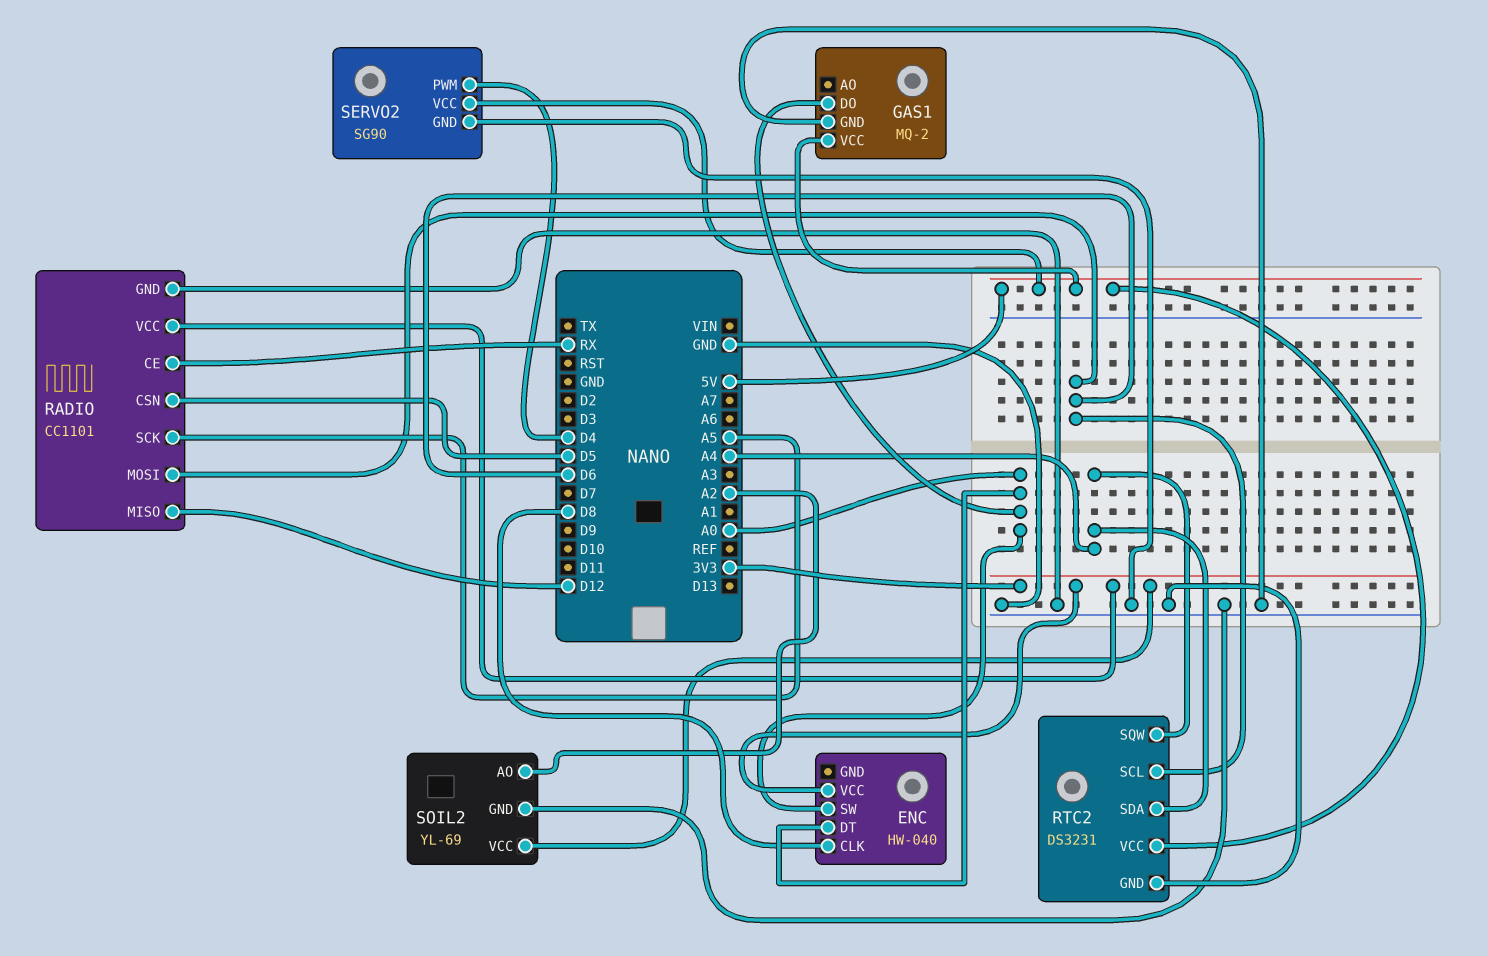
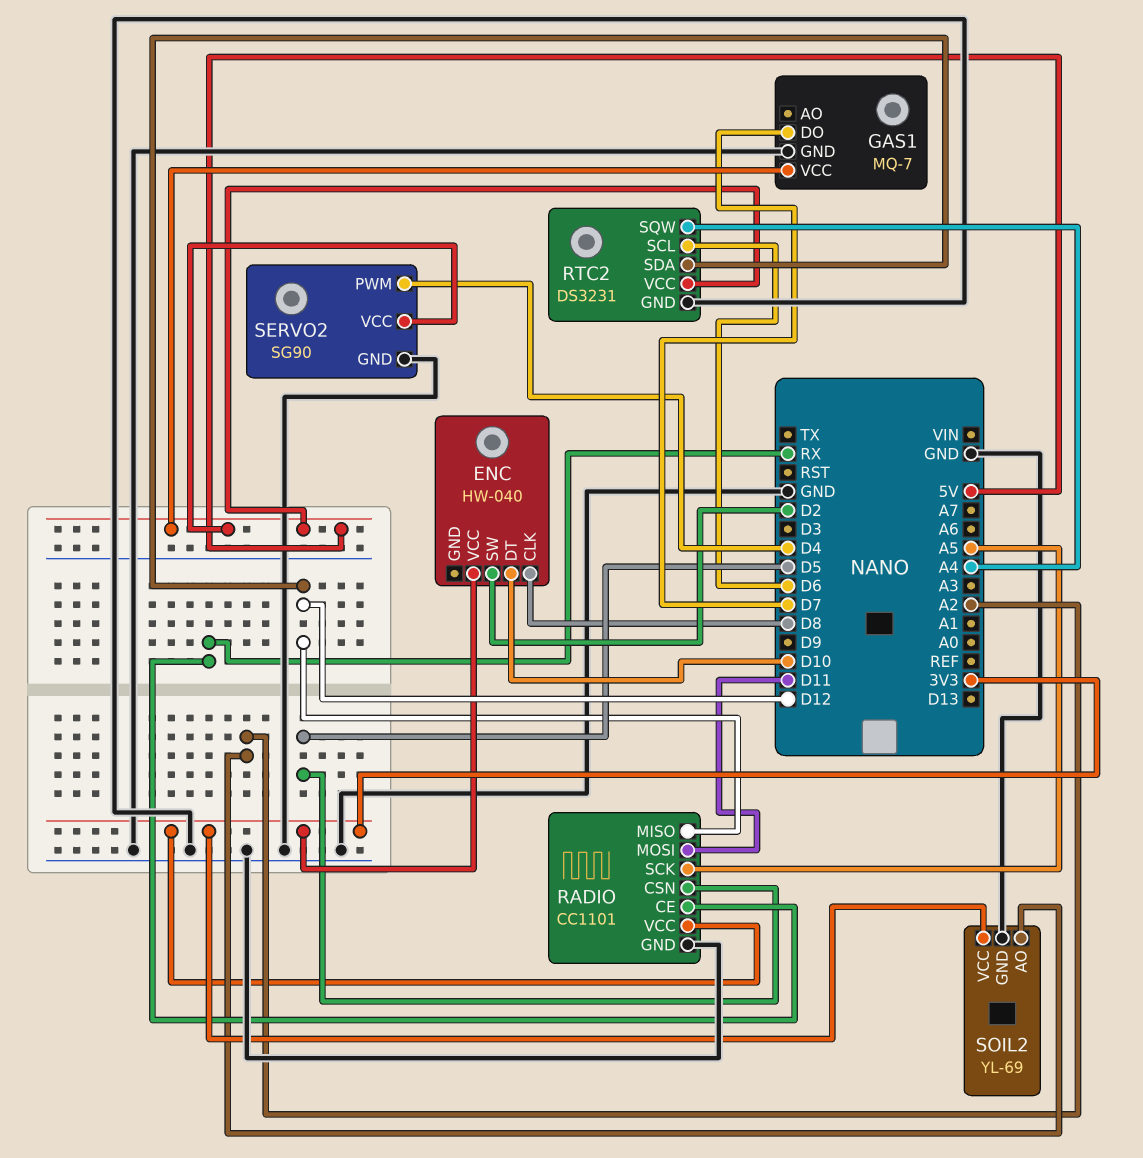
ENC pin DT: A0 -> D10
ENC pin SW: A0 -> D2
GAS1: MQ-2 -> MQ-7
GAS1 pin DO: A0 -> D7
RADIO pin MOSI: D6 -> D11
RTC2 pin SDA: A4 -> D12

